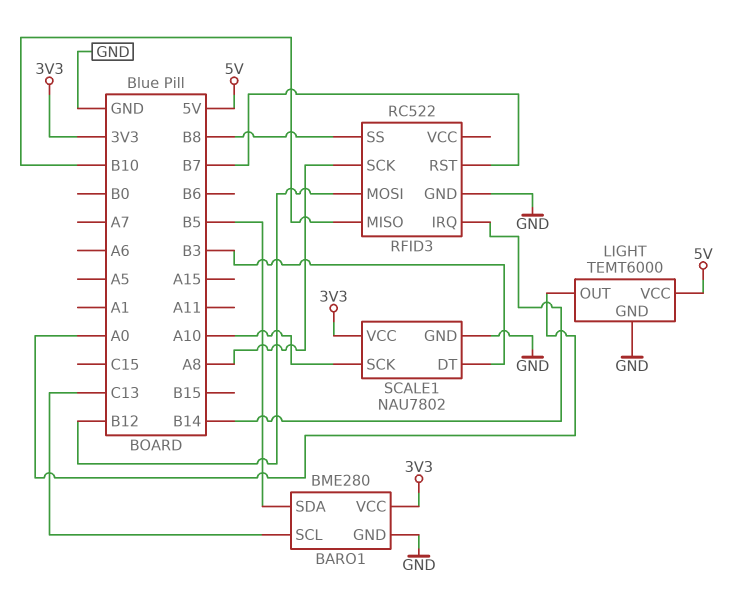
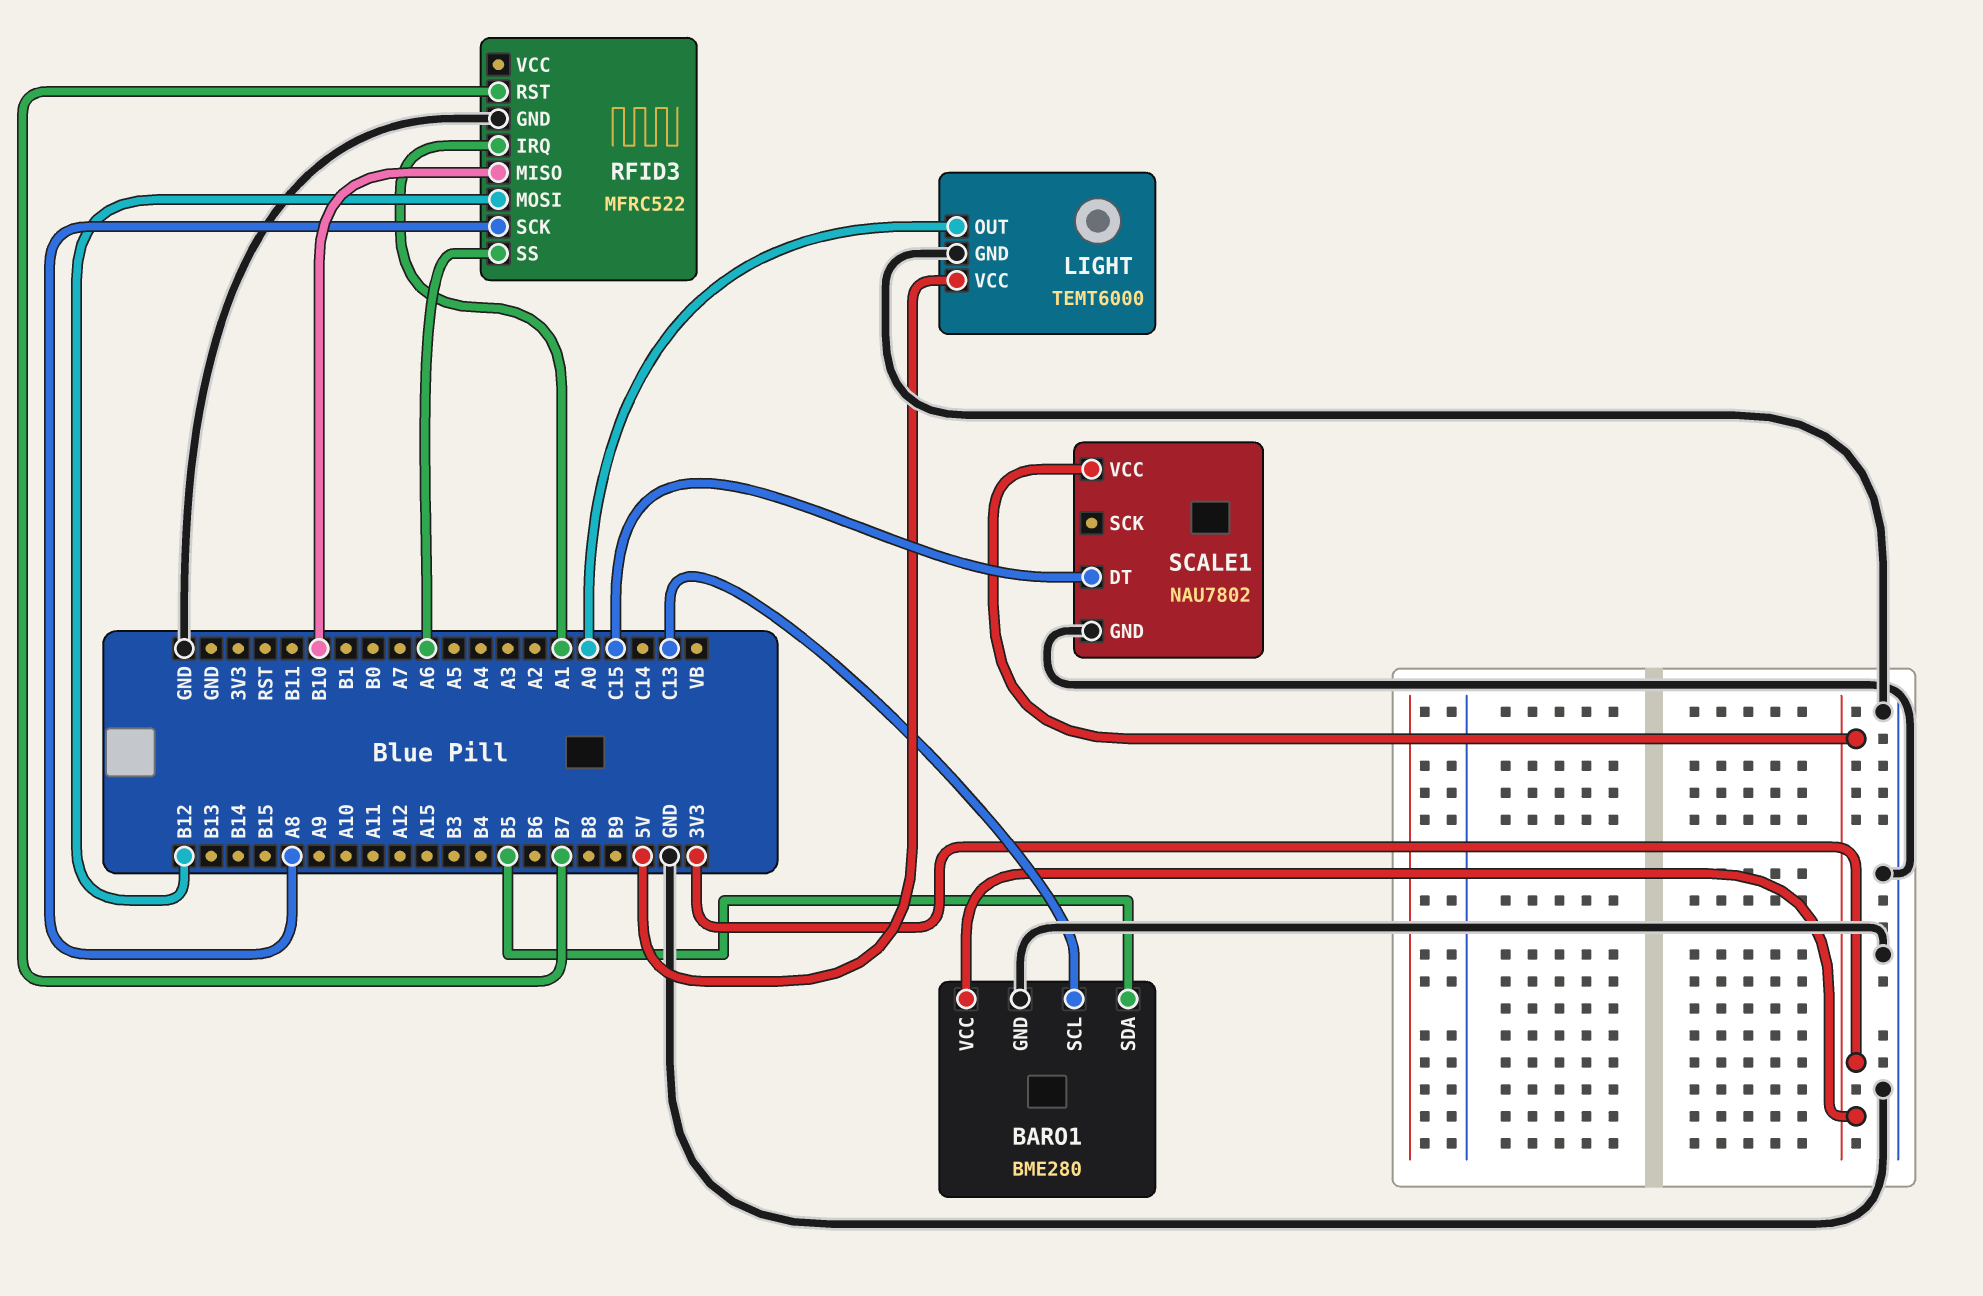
RFID3: RC522 -> MFRC522
RFID3 pin IRQ: B14 -> A1
RFID3 pin SS: B8 -> A6
SCALE1 pin DT: B3 -> C15
SCALE1 pin SCK: A10 -> none

